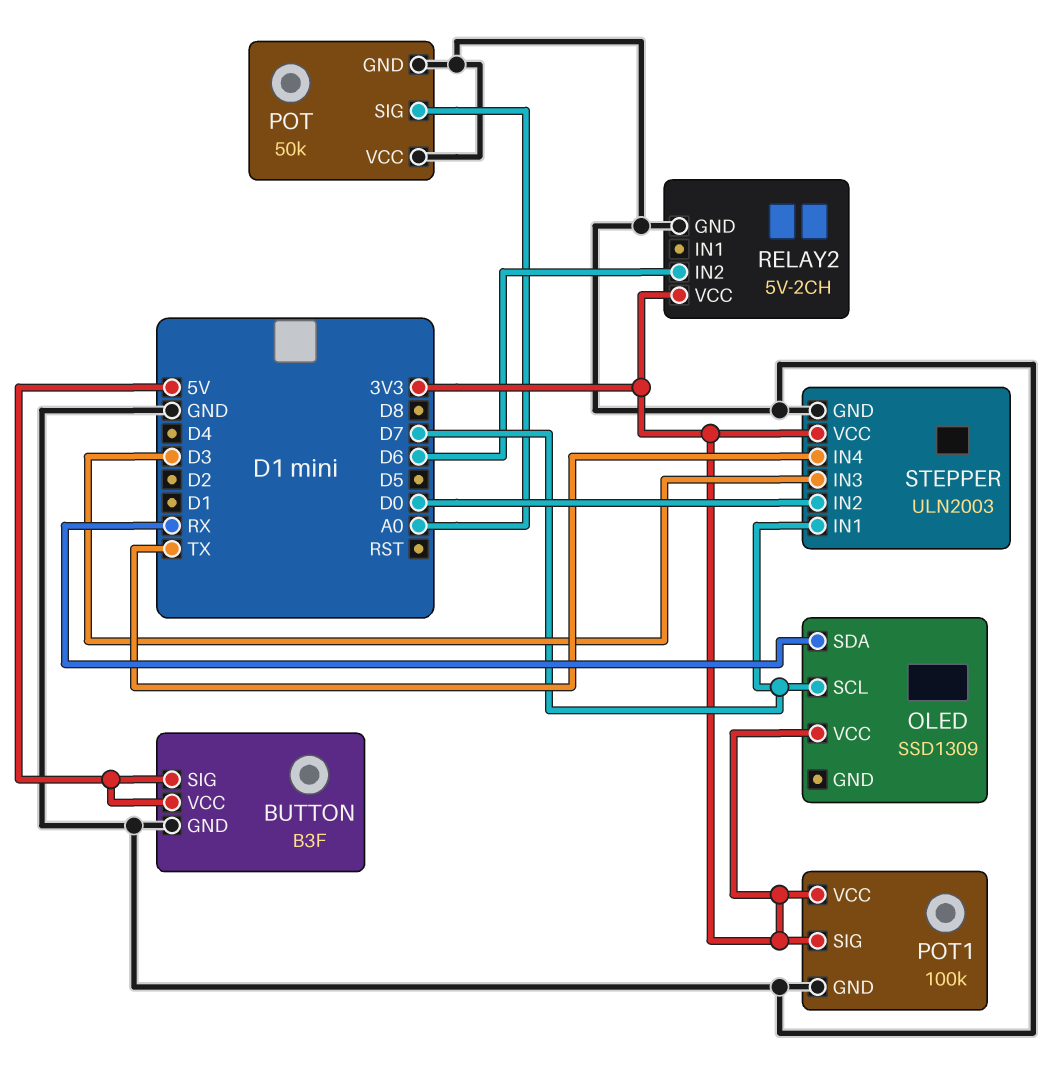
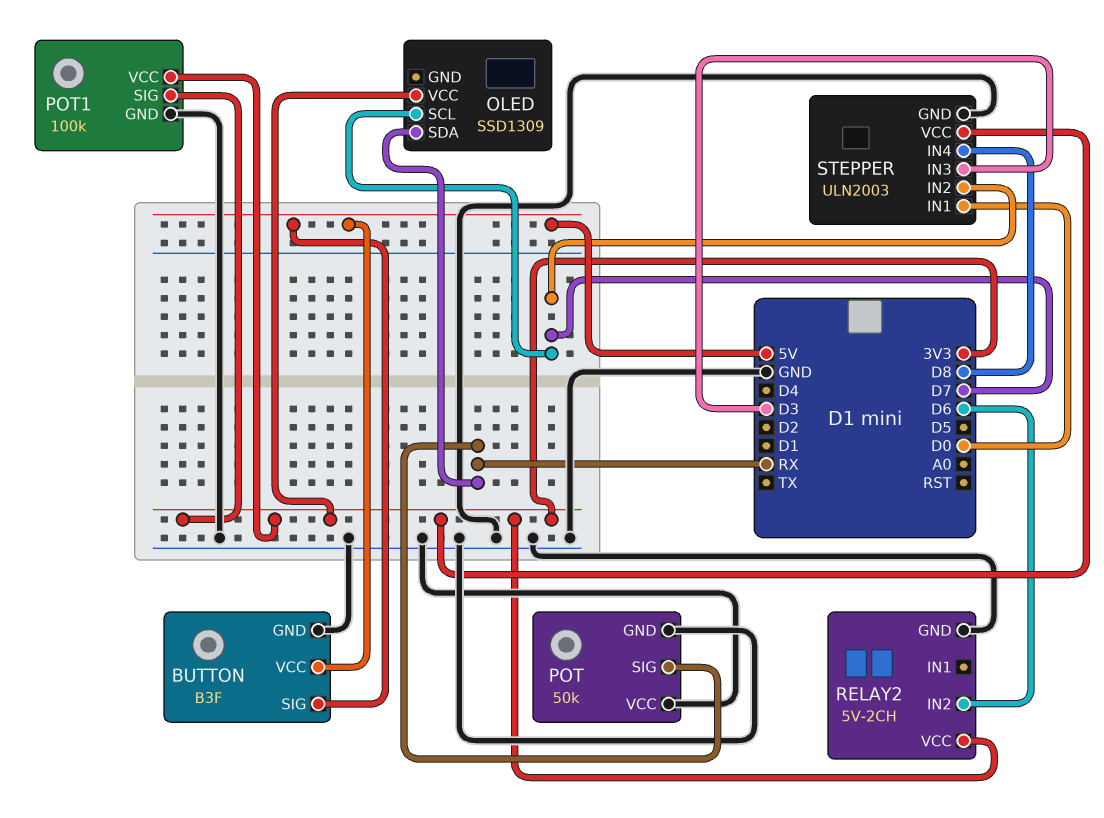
POT pin SIG: A0 -> RX
STEPPER pin IN1: D7 -> D0
STEPPER pin IN2: D0 -> D7
STEPPER pin IN4: TX -> D8

